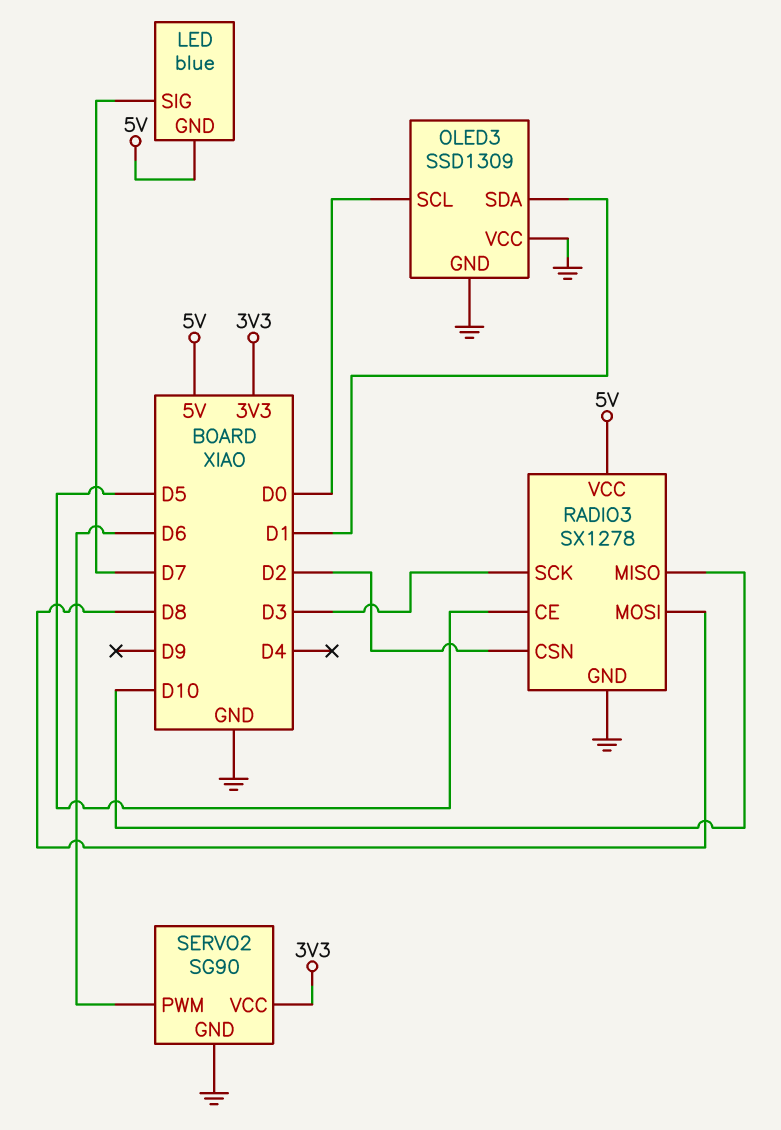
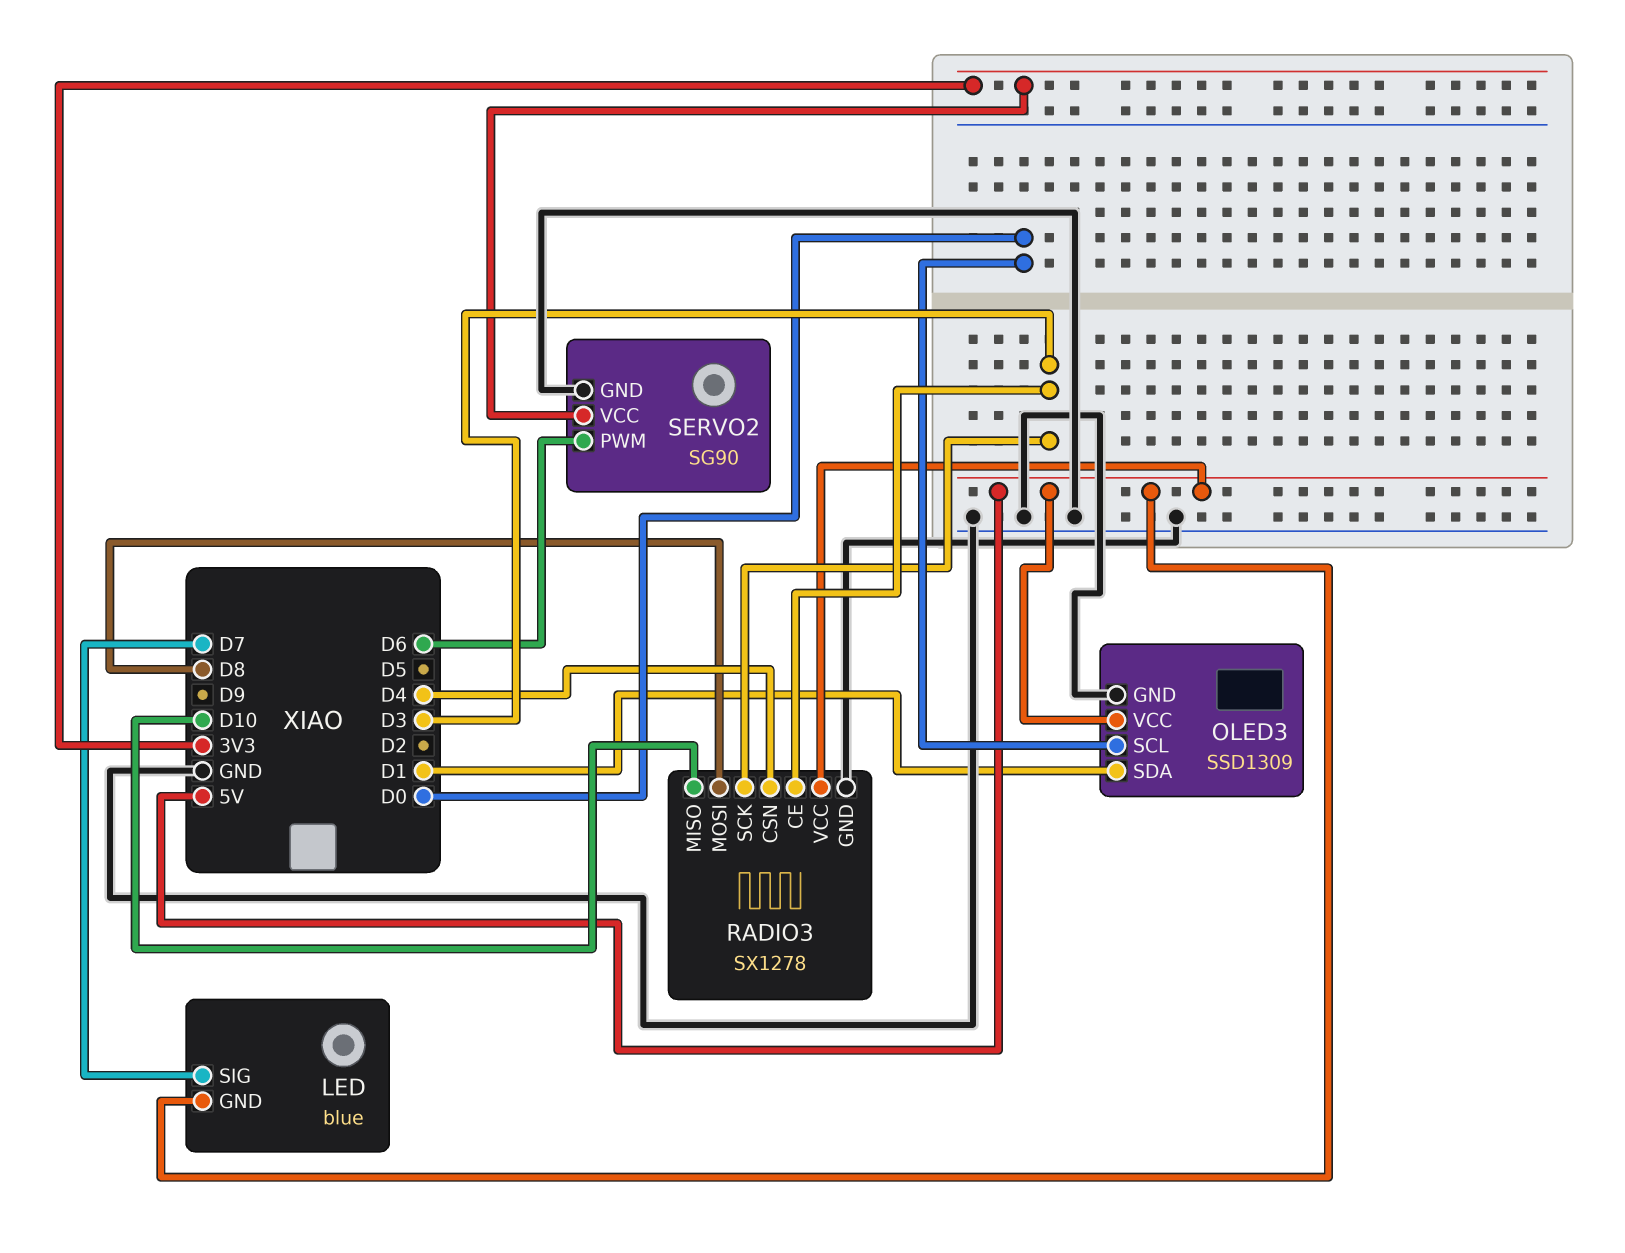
OLED3 pin VCC: GND -> 5V
RADIO3 pin CE: D5 -> D3
RADIO3 pin CSN: D2 -> D4

